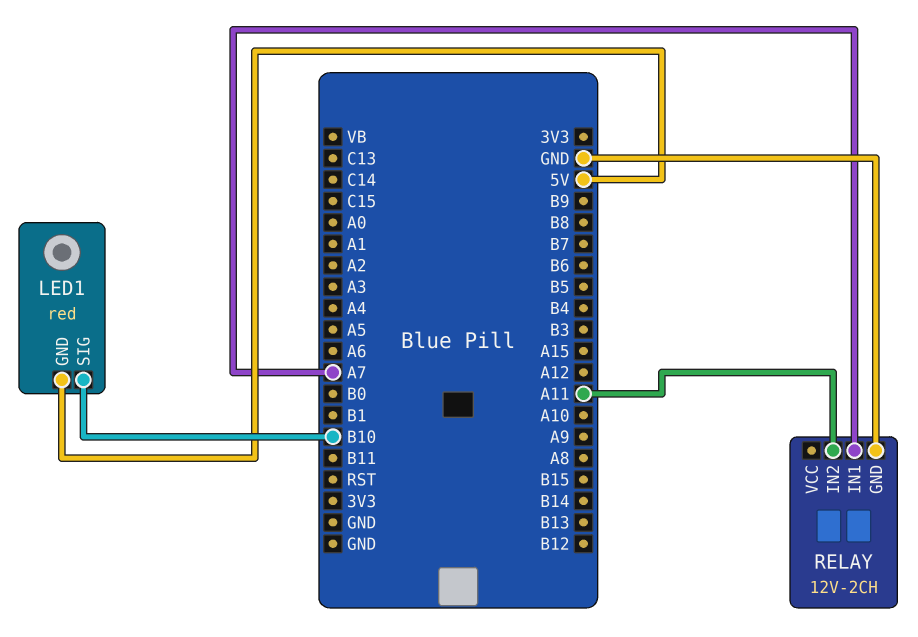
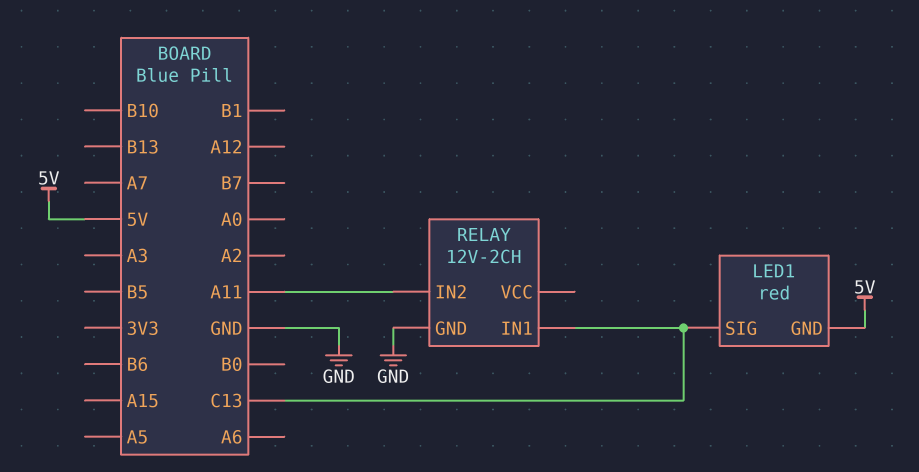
LED1 pin SIG: B10 -> C13
RELAY pin IN1: A7 -> C13

